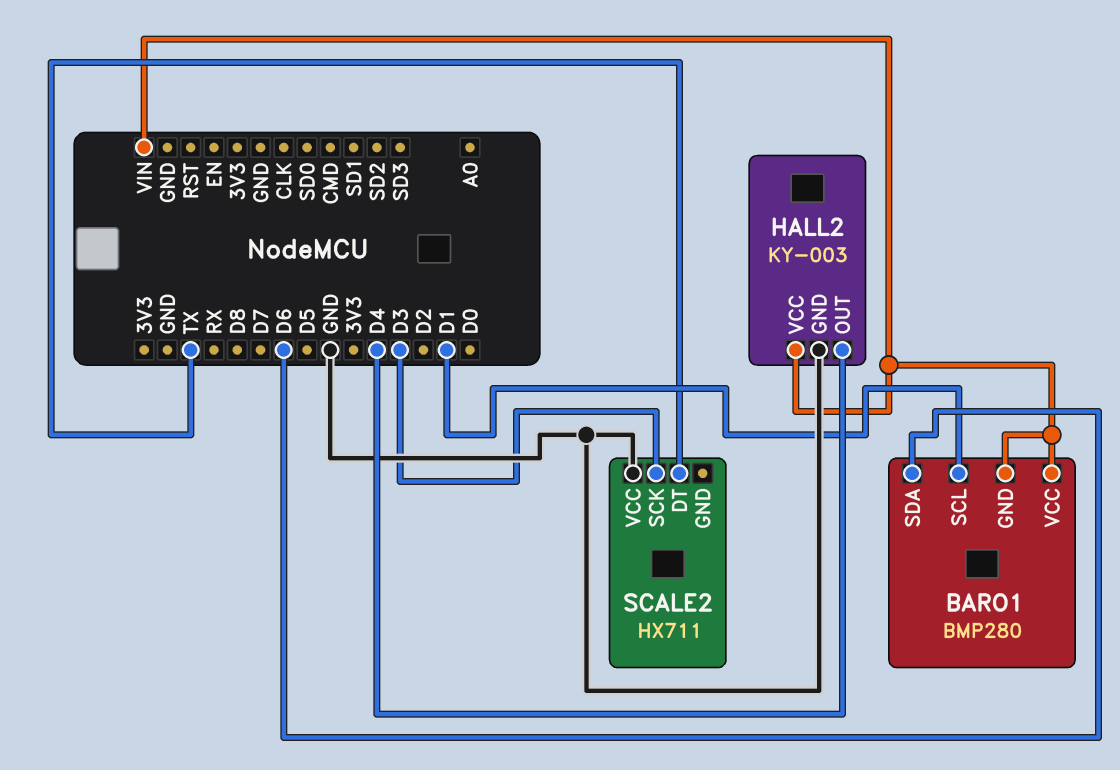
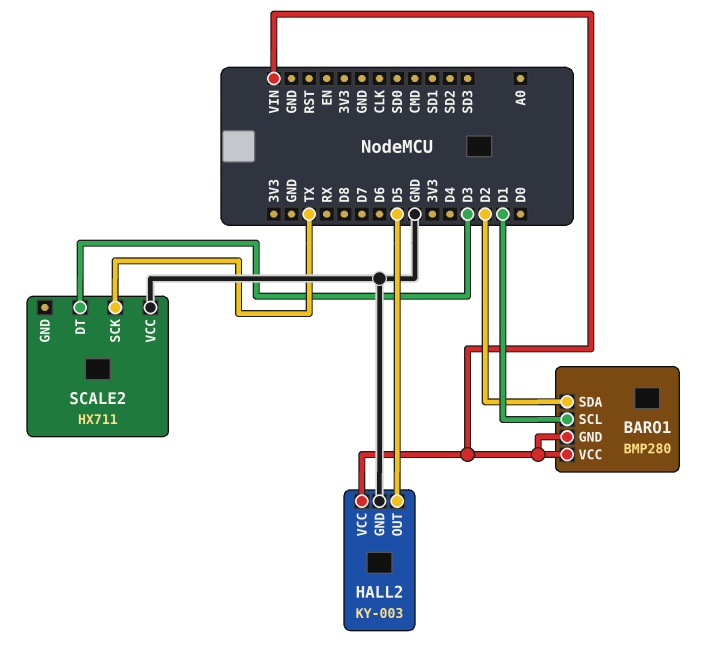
BARO1 pin SDA: D6 -> D2
HALL2 pin OUT: D4 -> D5
SCALE2 pin DT: TX -> D3
SCALE2 pin SCK: D3 -> TX

